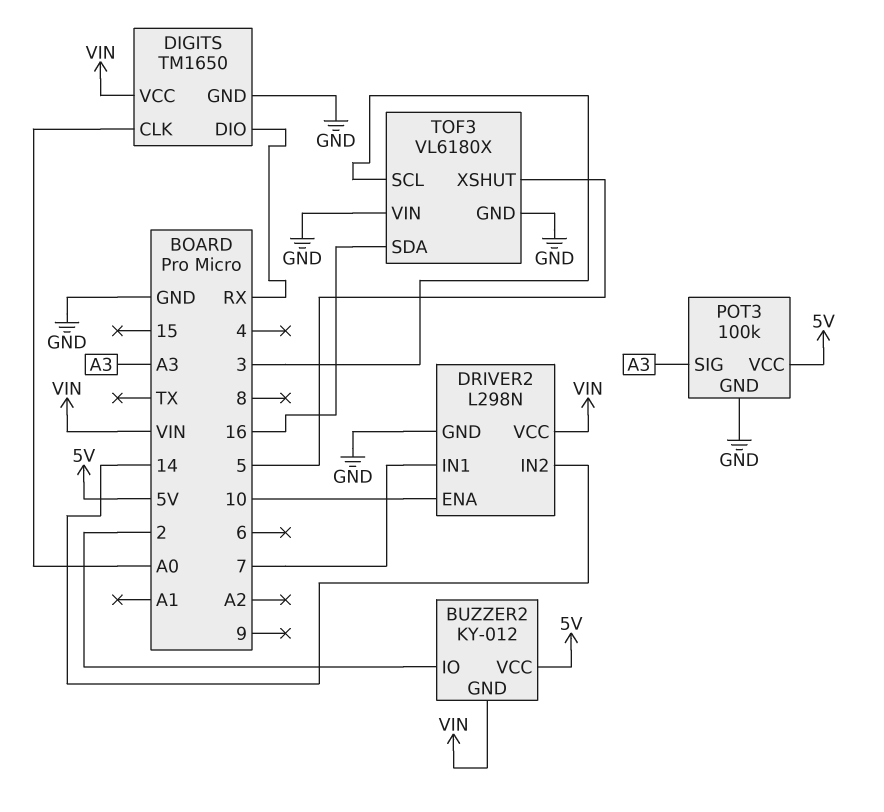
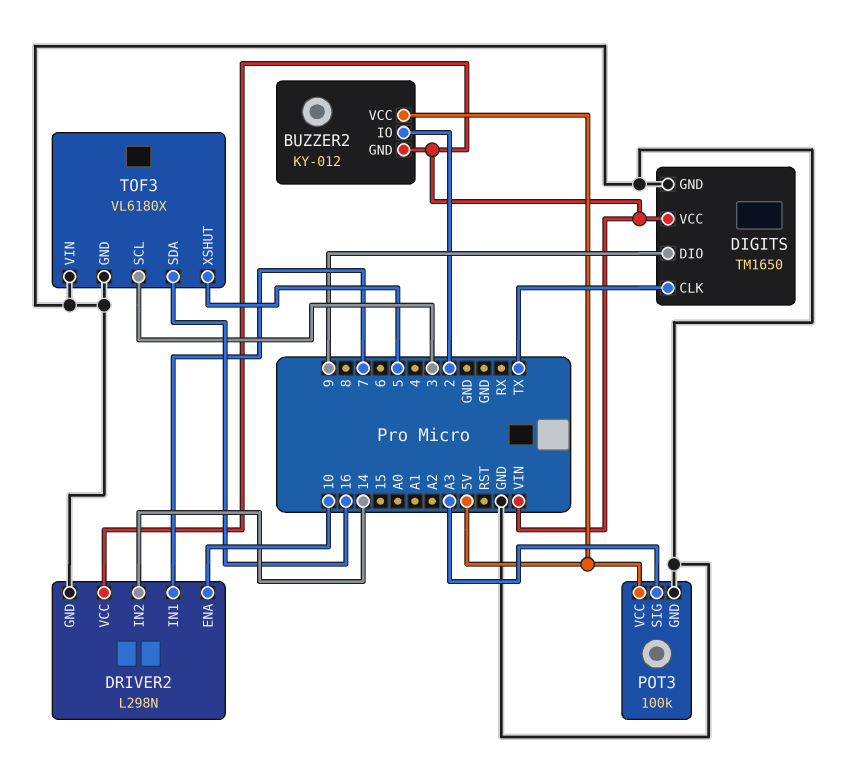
DIGITS pin CLK: A0 -> TX
DIGITS pin DIO: RX -> 9

